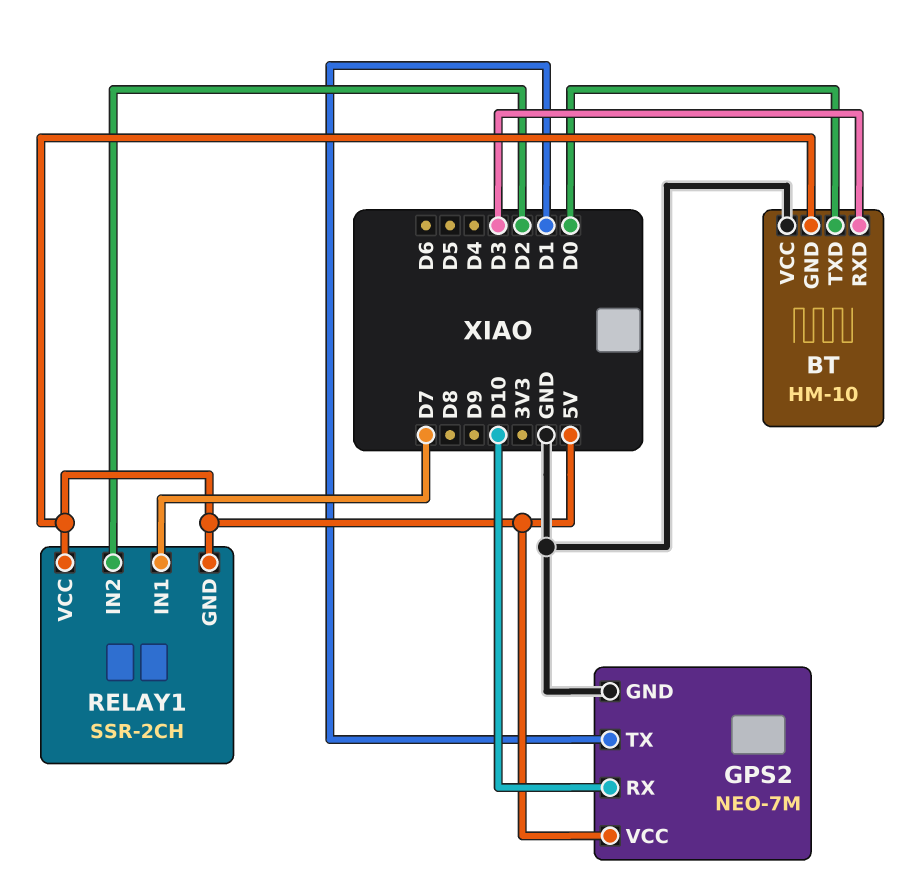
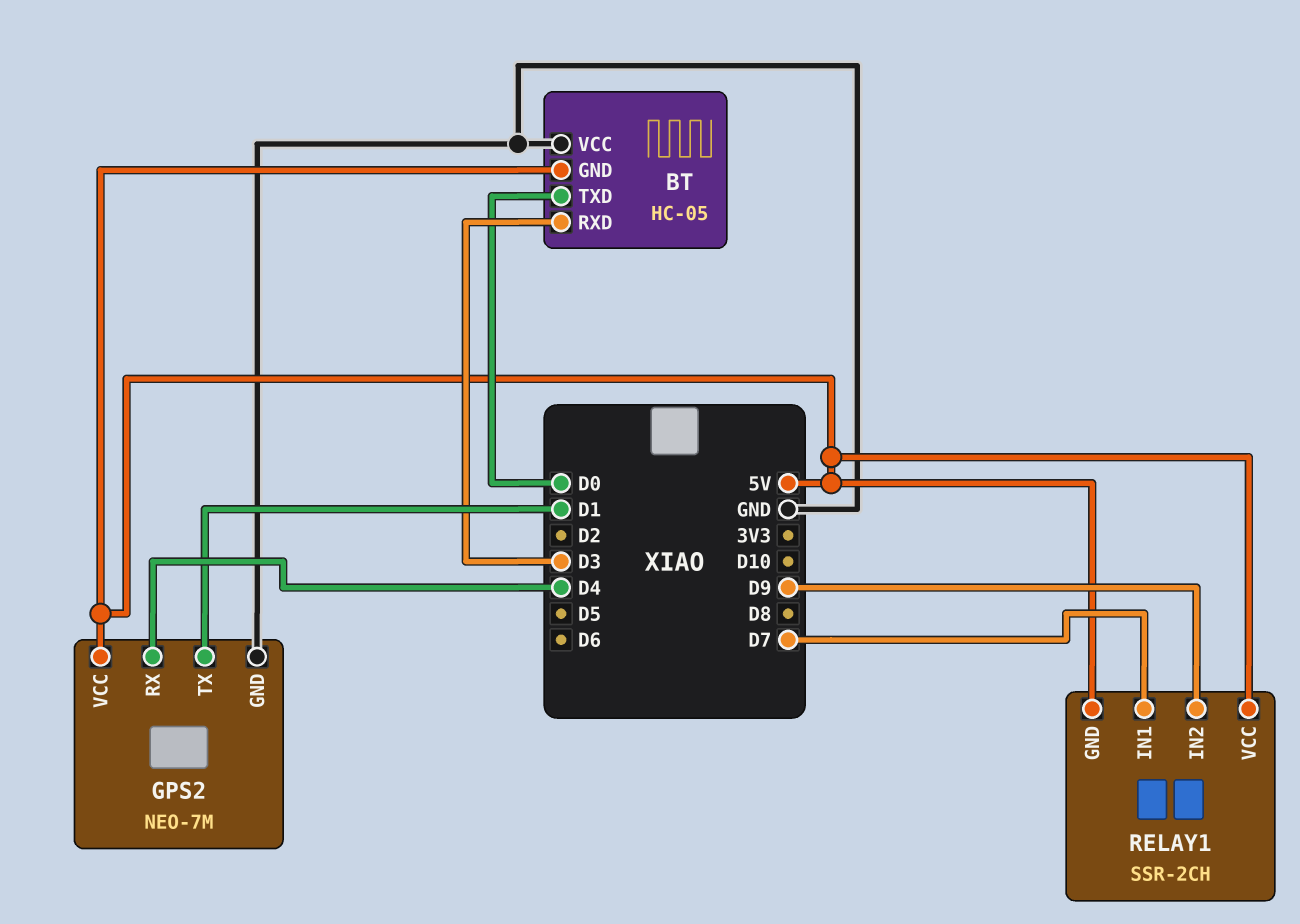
BT: HM-10 -> HC-05
GPS2 pin RX: D10 -> D4
RELAY1 pin IN2: D2 -> D9

